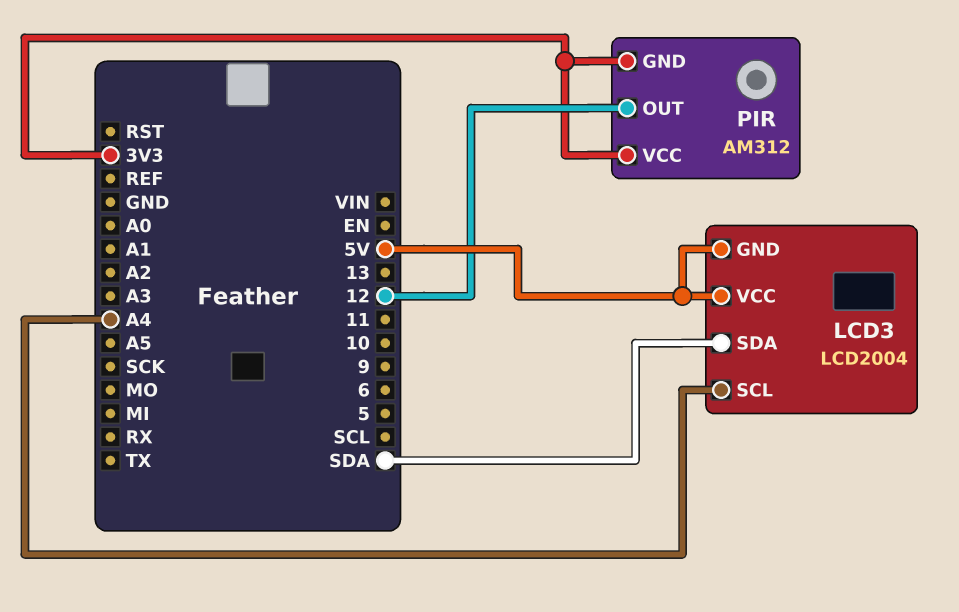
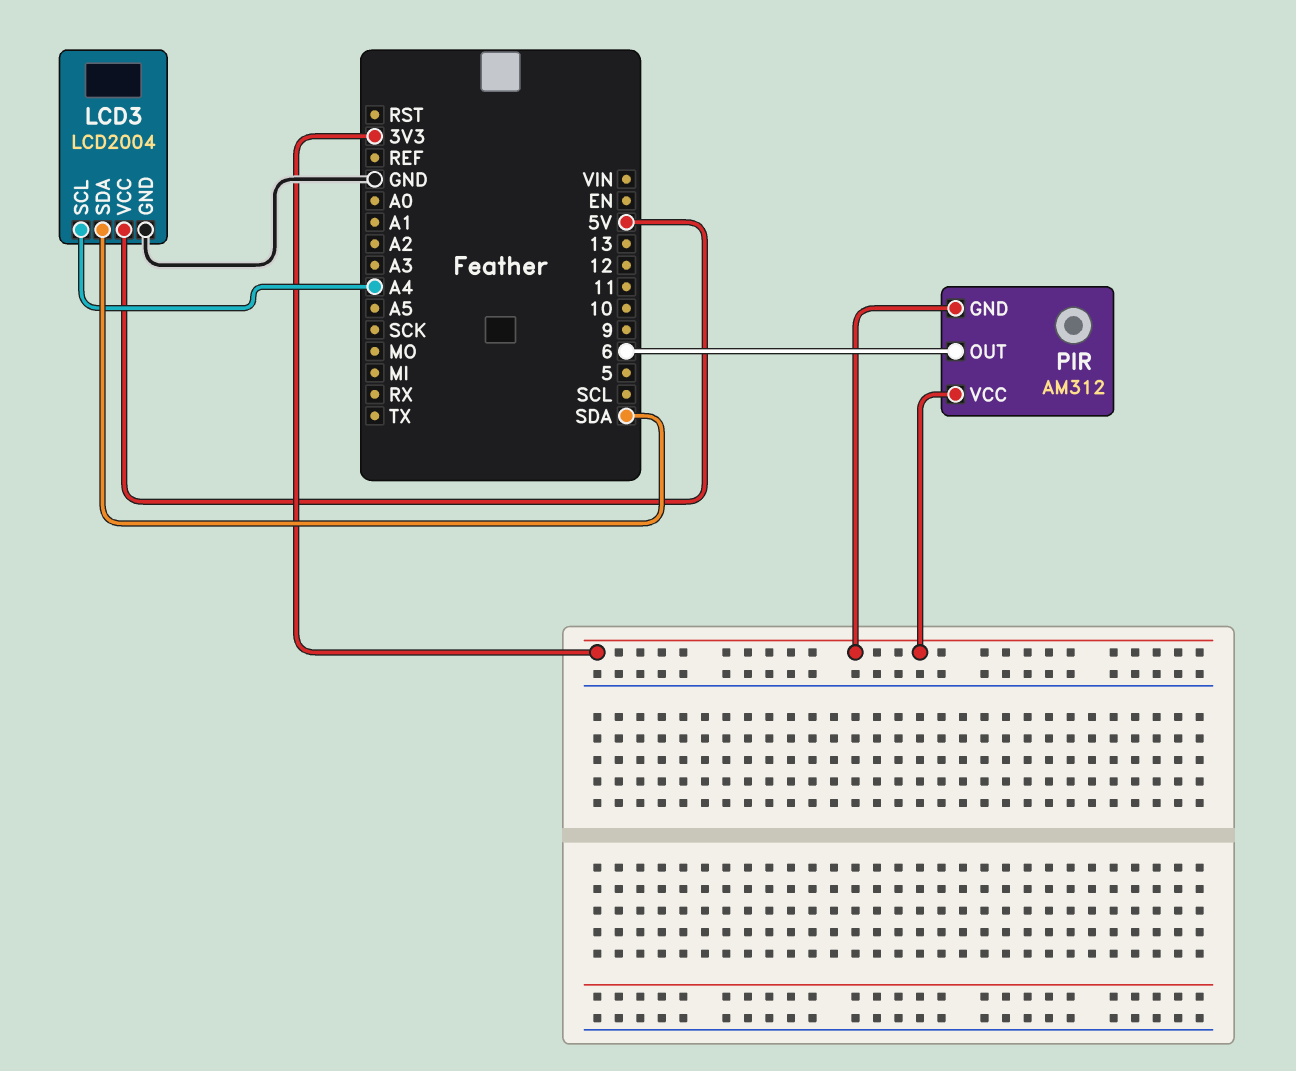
LCD3 pin GND: 5V -> GND
PIR pin OUT: 12 -> 6

